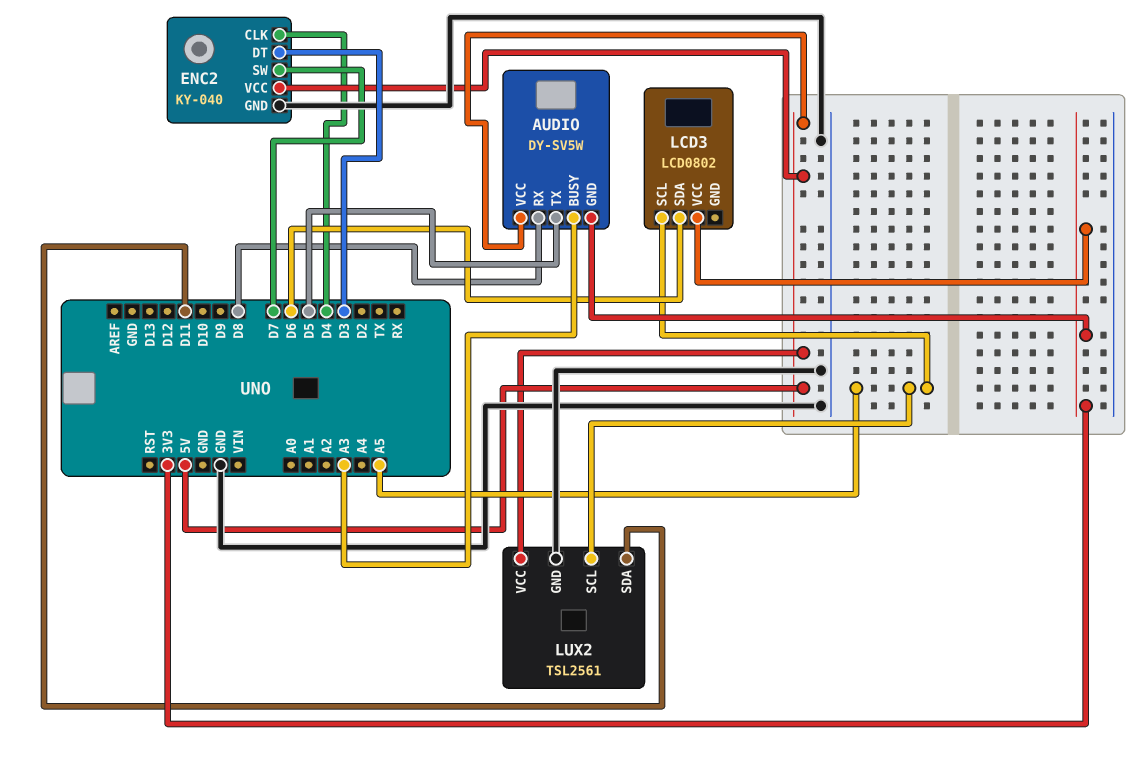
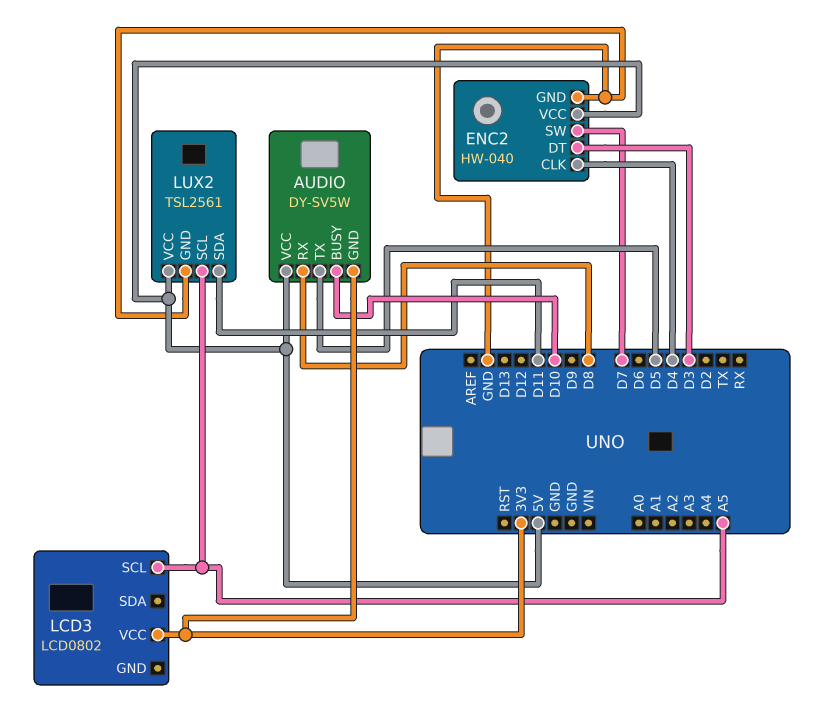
AUDIO pin BUSY: A3 -> D10
ENC2: KY-040 -> HW-040
LCD3 pin SDA: D6 -> none

